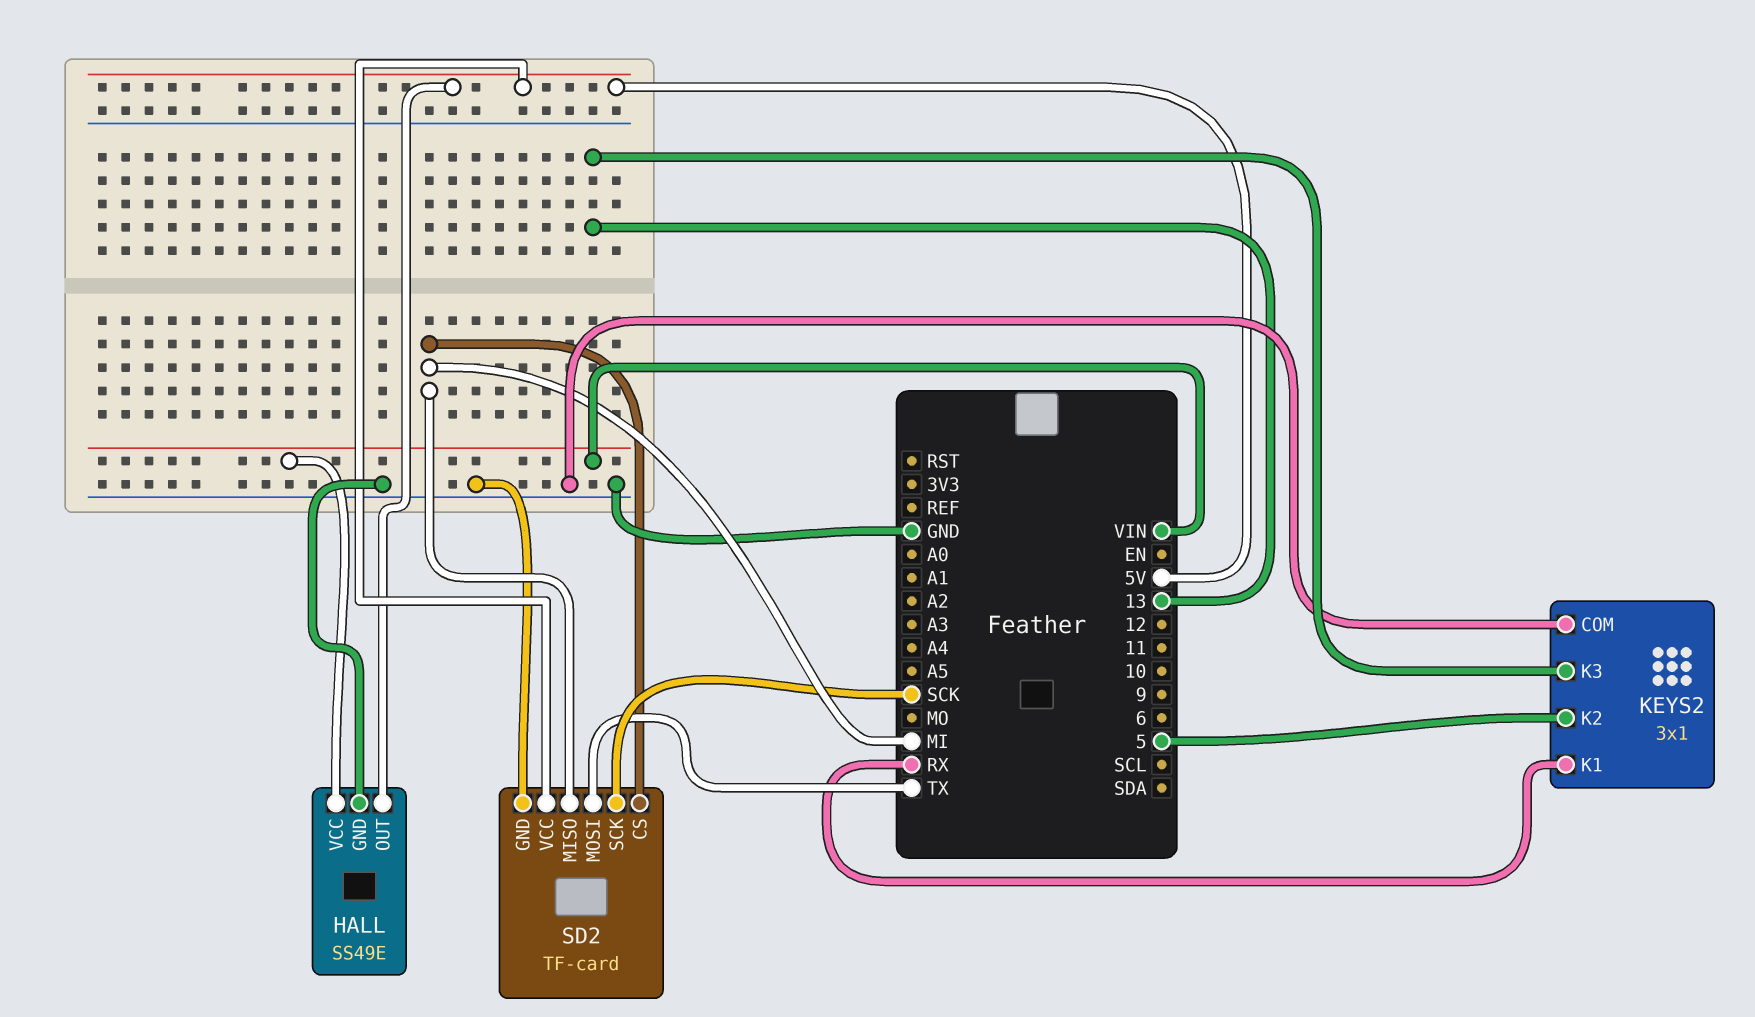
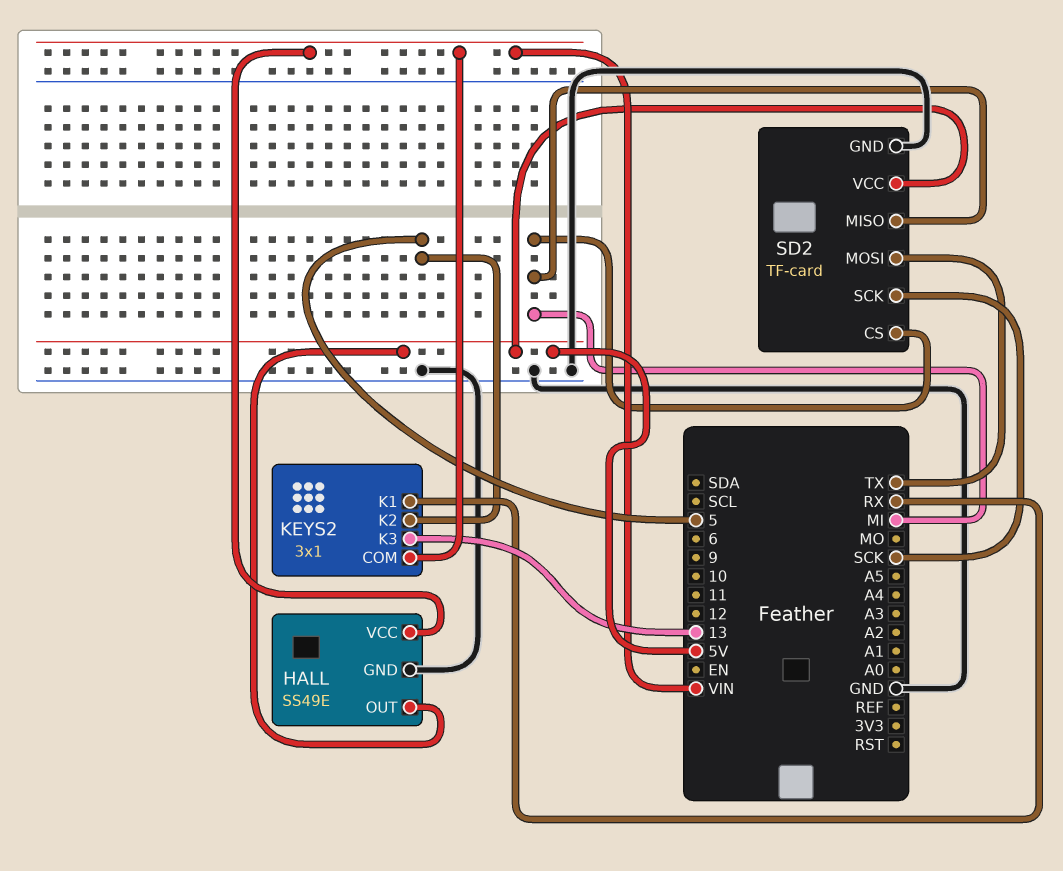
KEYS2 pin COM: GND -> VIN

